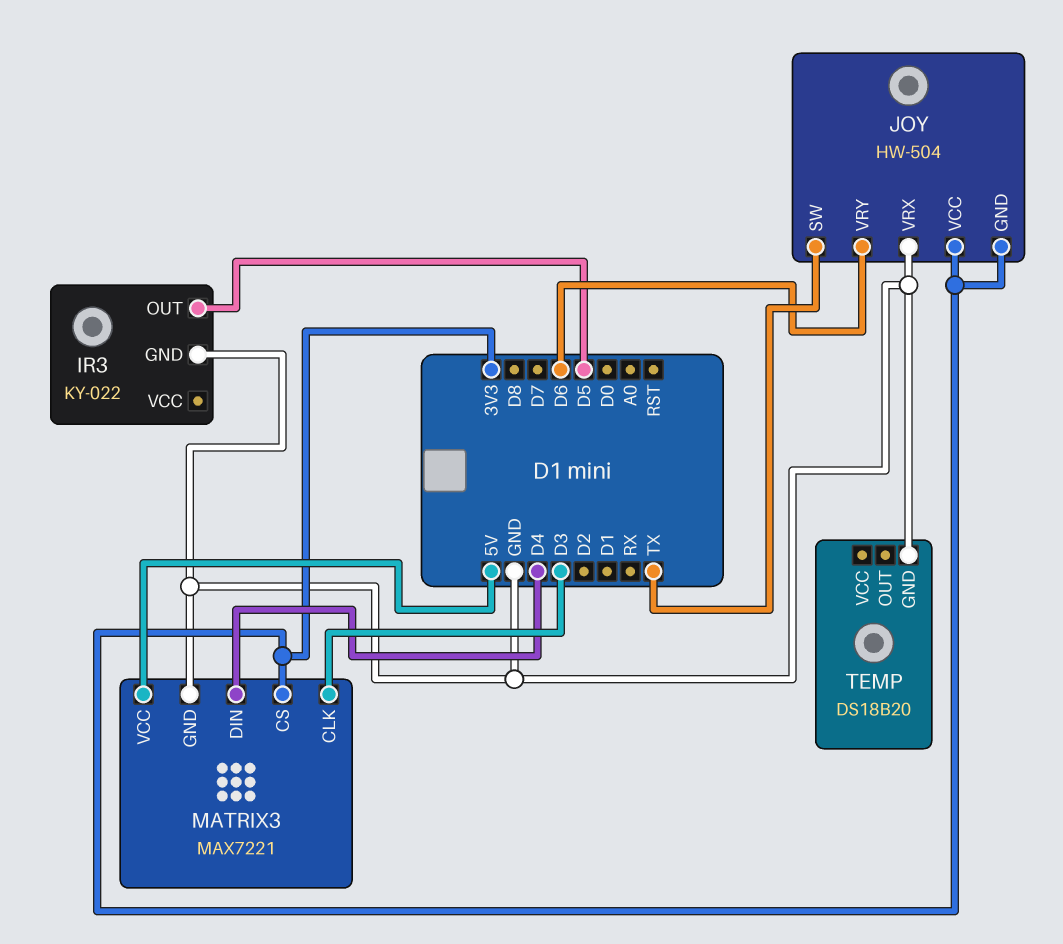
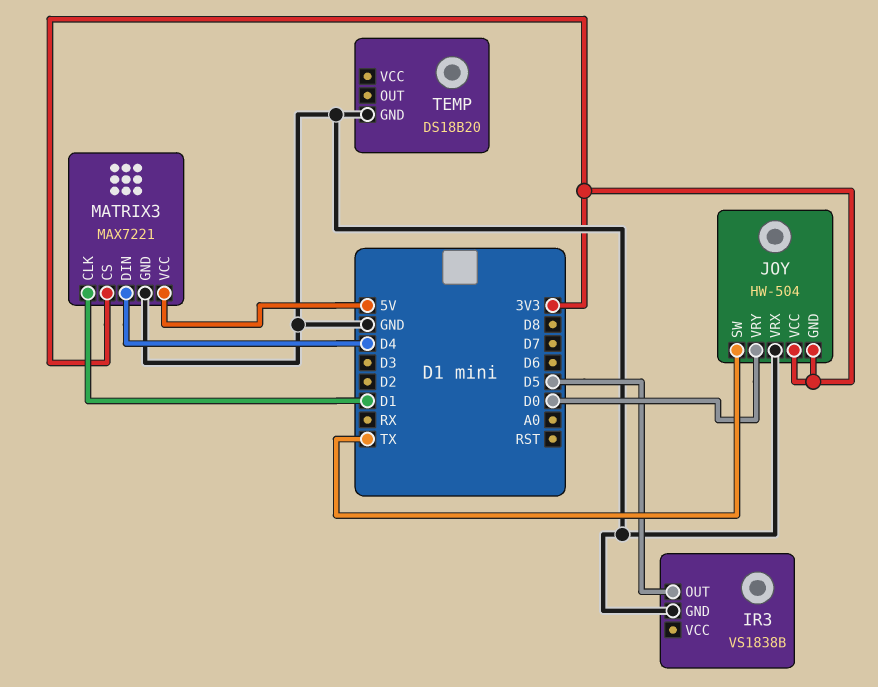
IR3: KY-022 -> VS1838B
JOY pin VRY: D6 -> D0
MATRIX3 pin CLK: D3 -> D1

